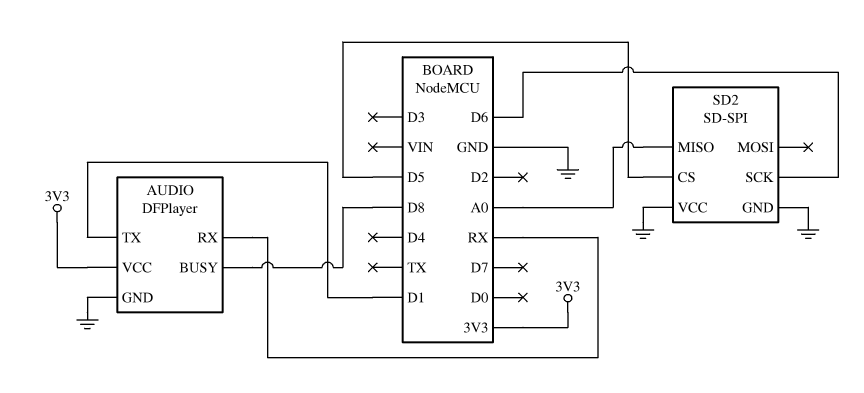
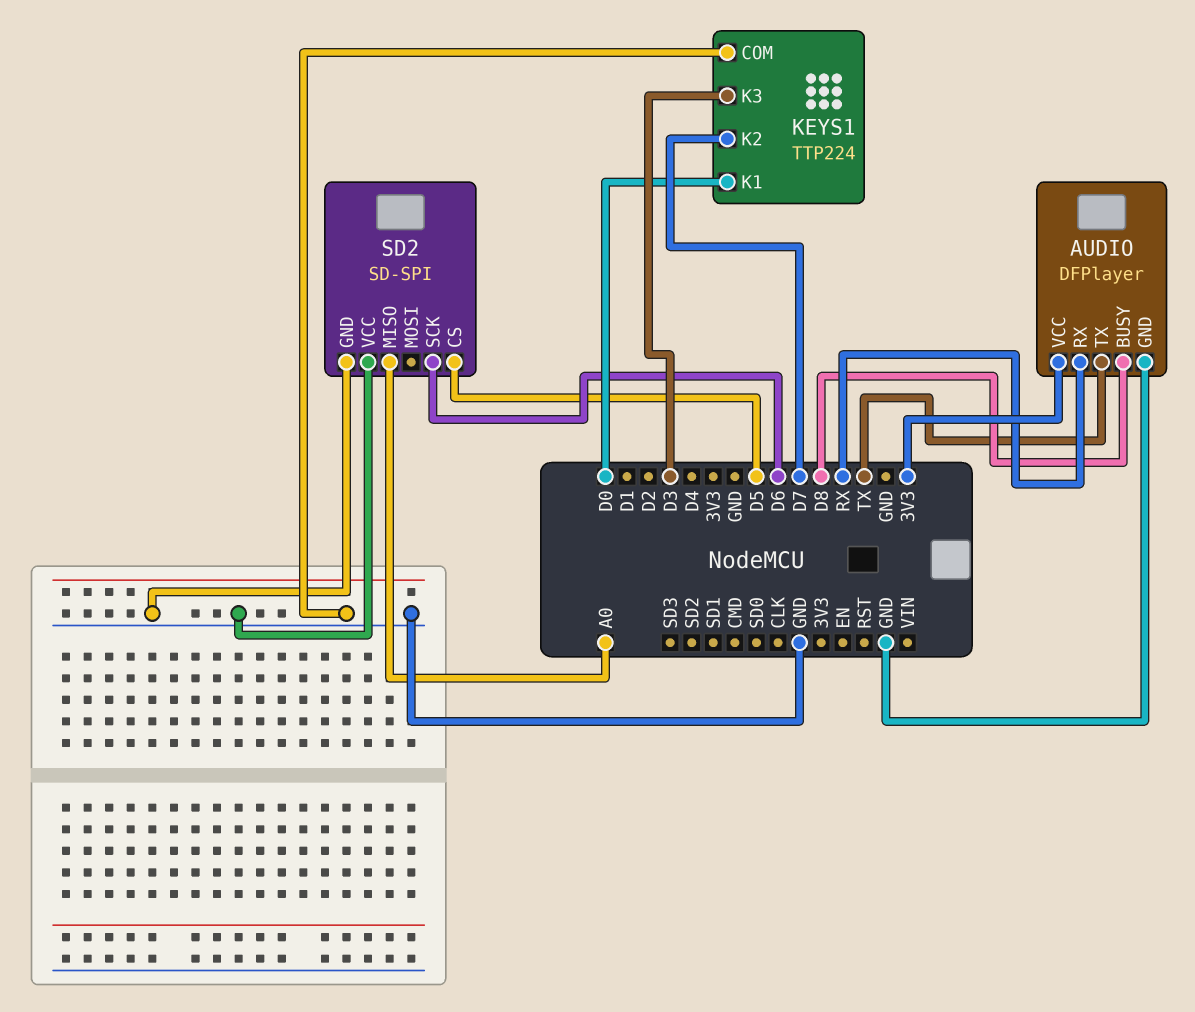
AUDIO pin TX: D1 -> TX
KEYS1: none -> TTP224
KEYS1 pin COM: none -> GND
KEYS1 pin K1: none -> D0
KEYS1 pin K2: none -> D7
KEYS1 pin K3: none -> D3

